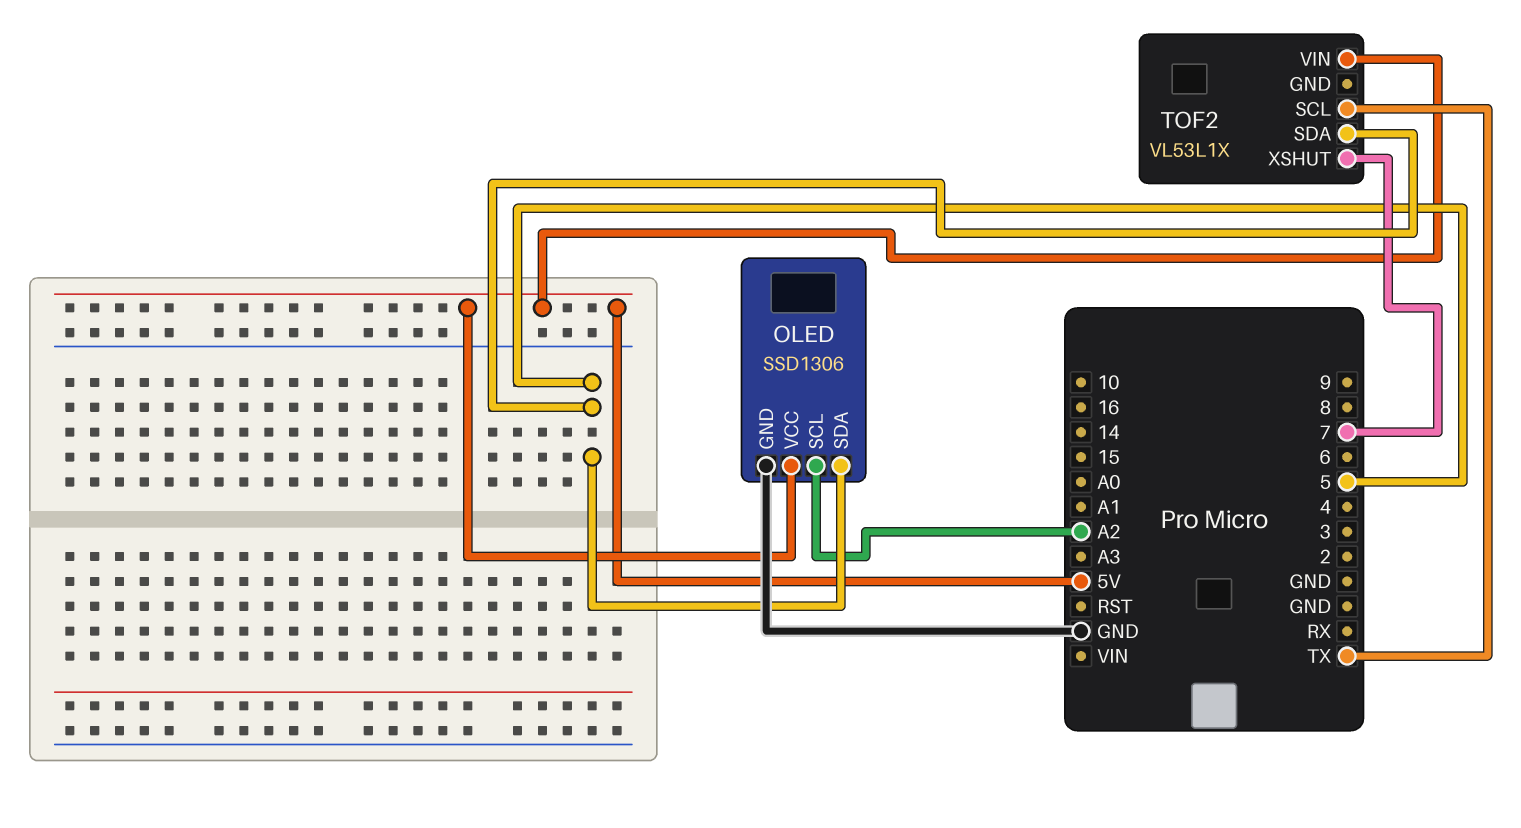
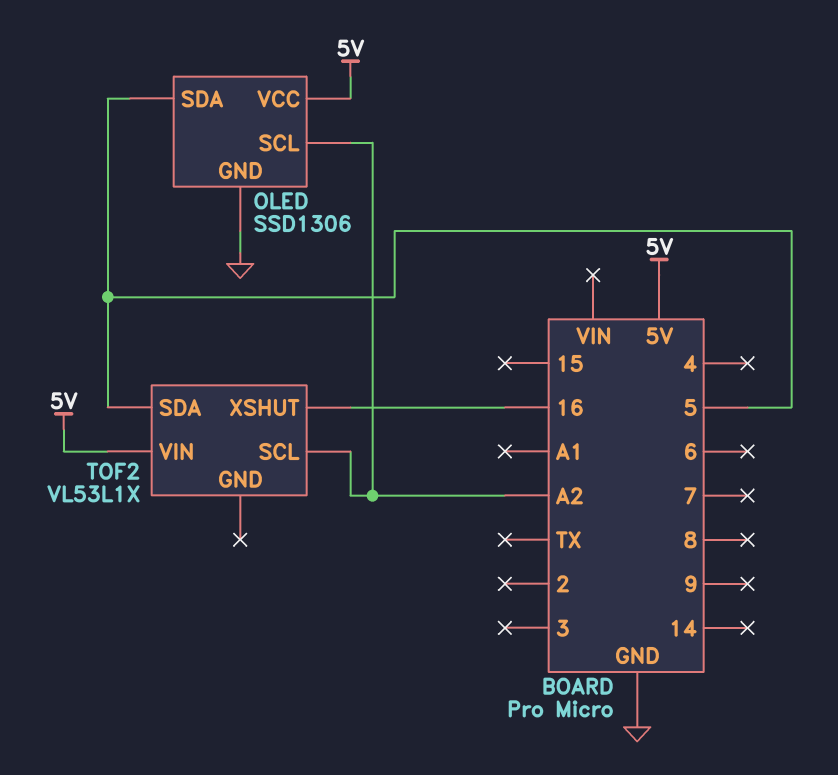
TOF2 pin SCL: TX -> A2
TOF2 pin XSHUT: 7 -> 16

